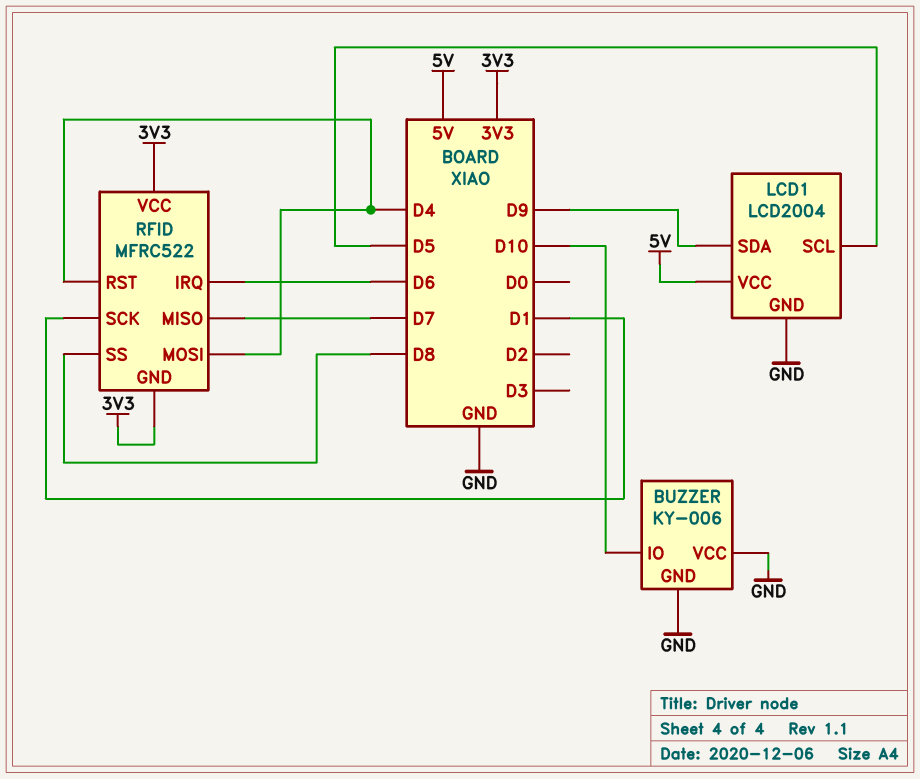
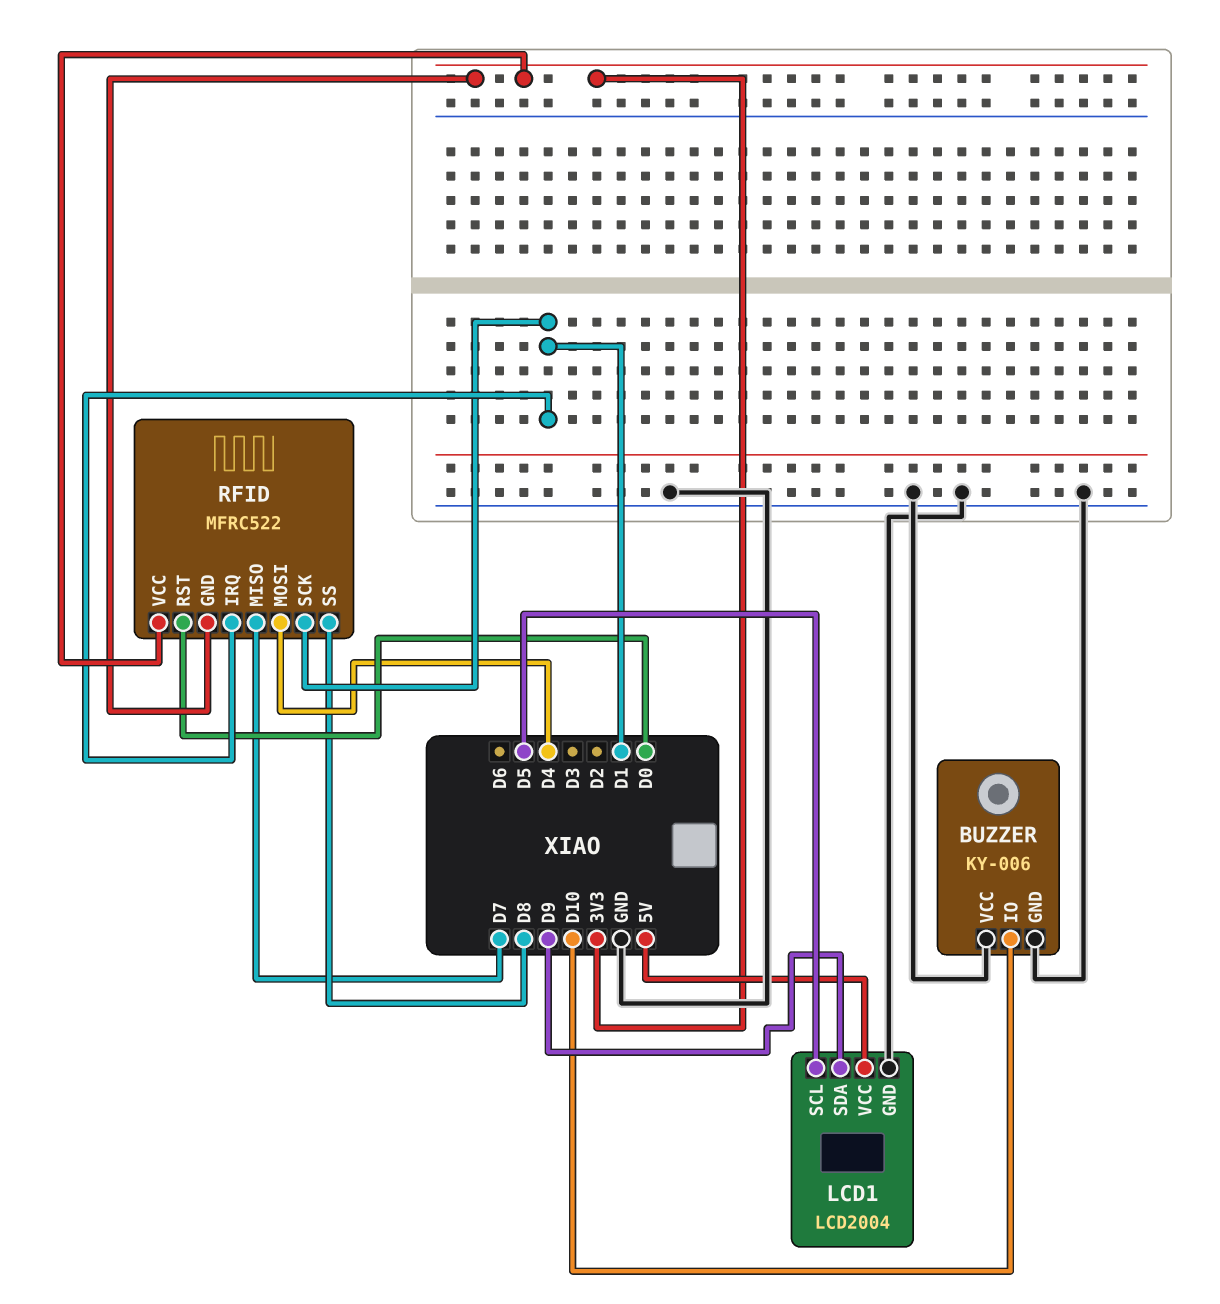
RFID pin IRQ: D6 -> D1
RFID pin RST: D4 -> D0

